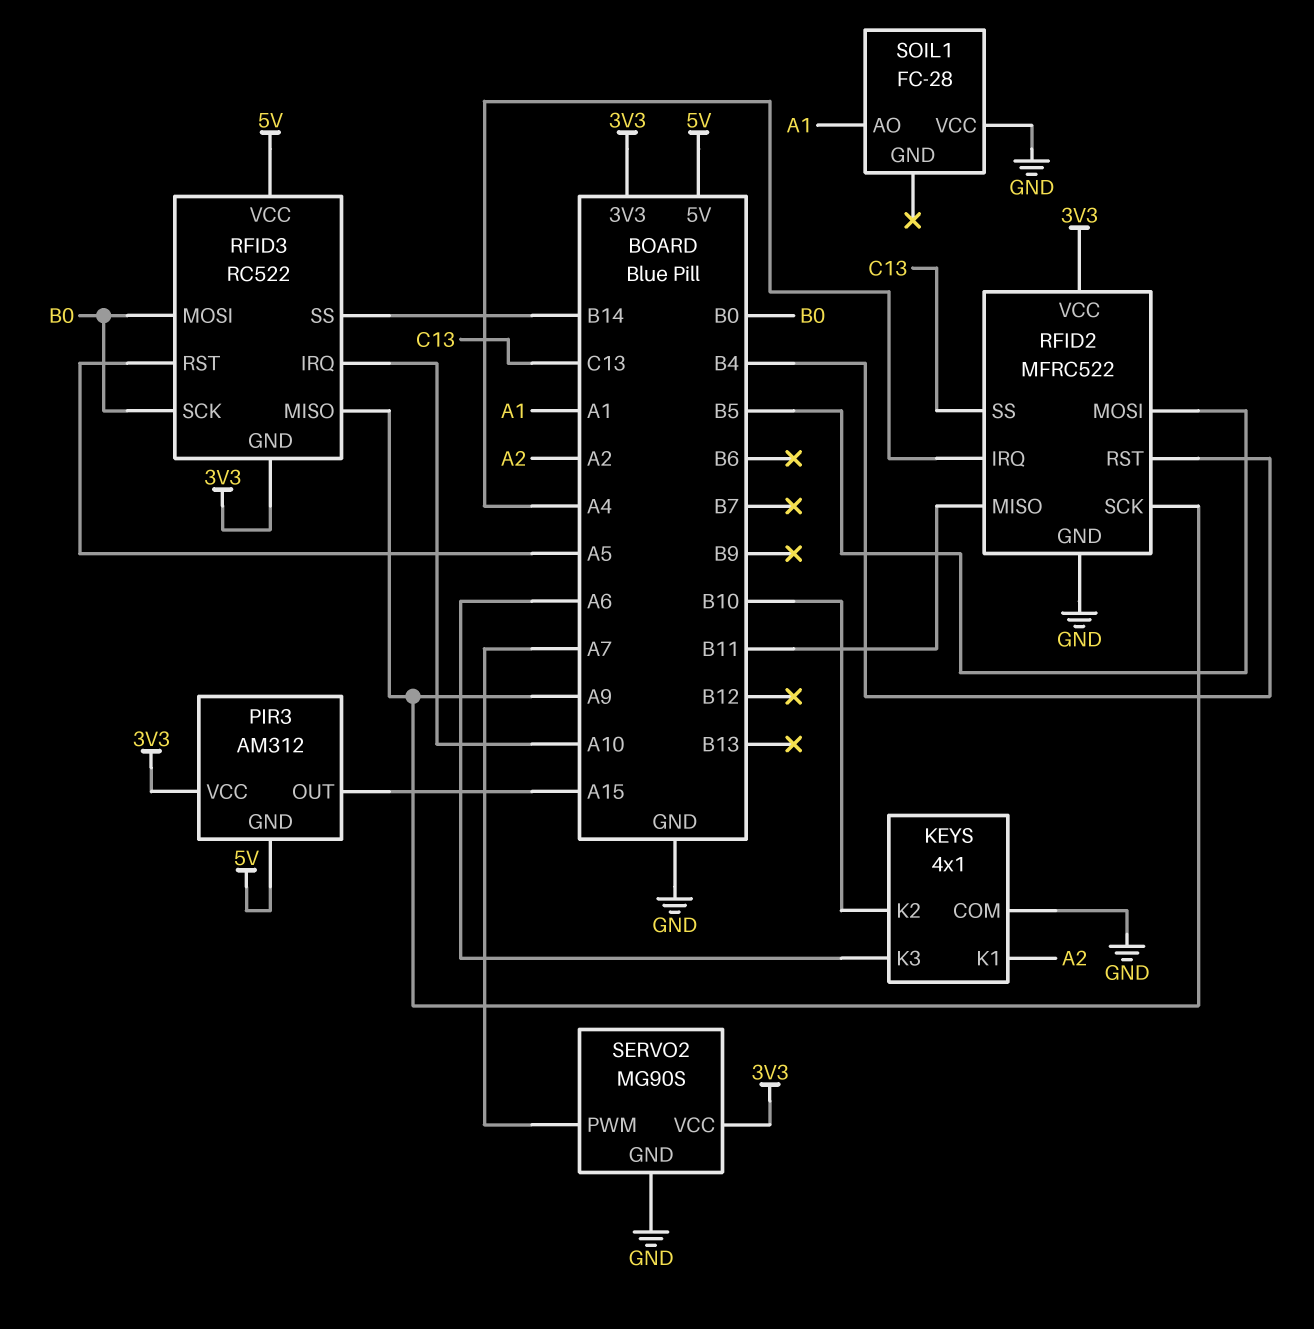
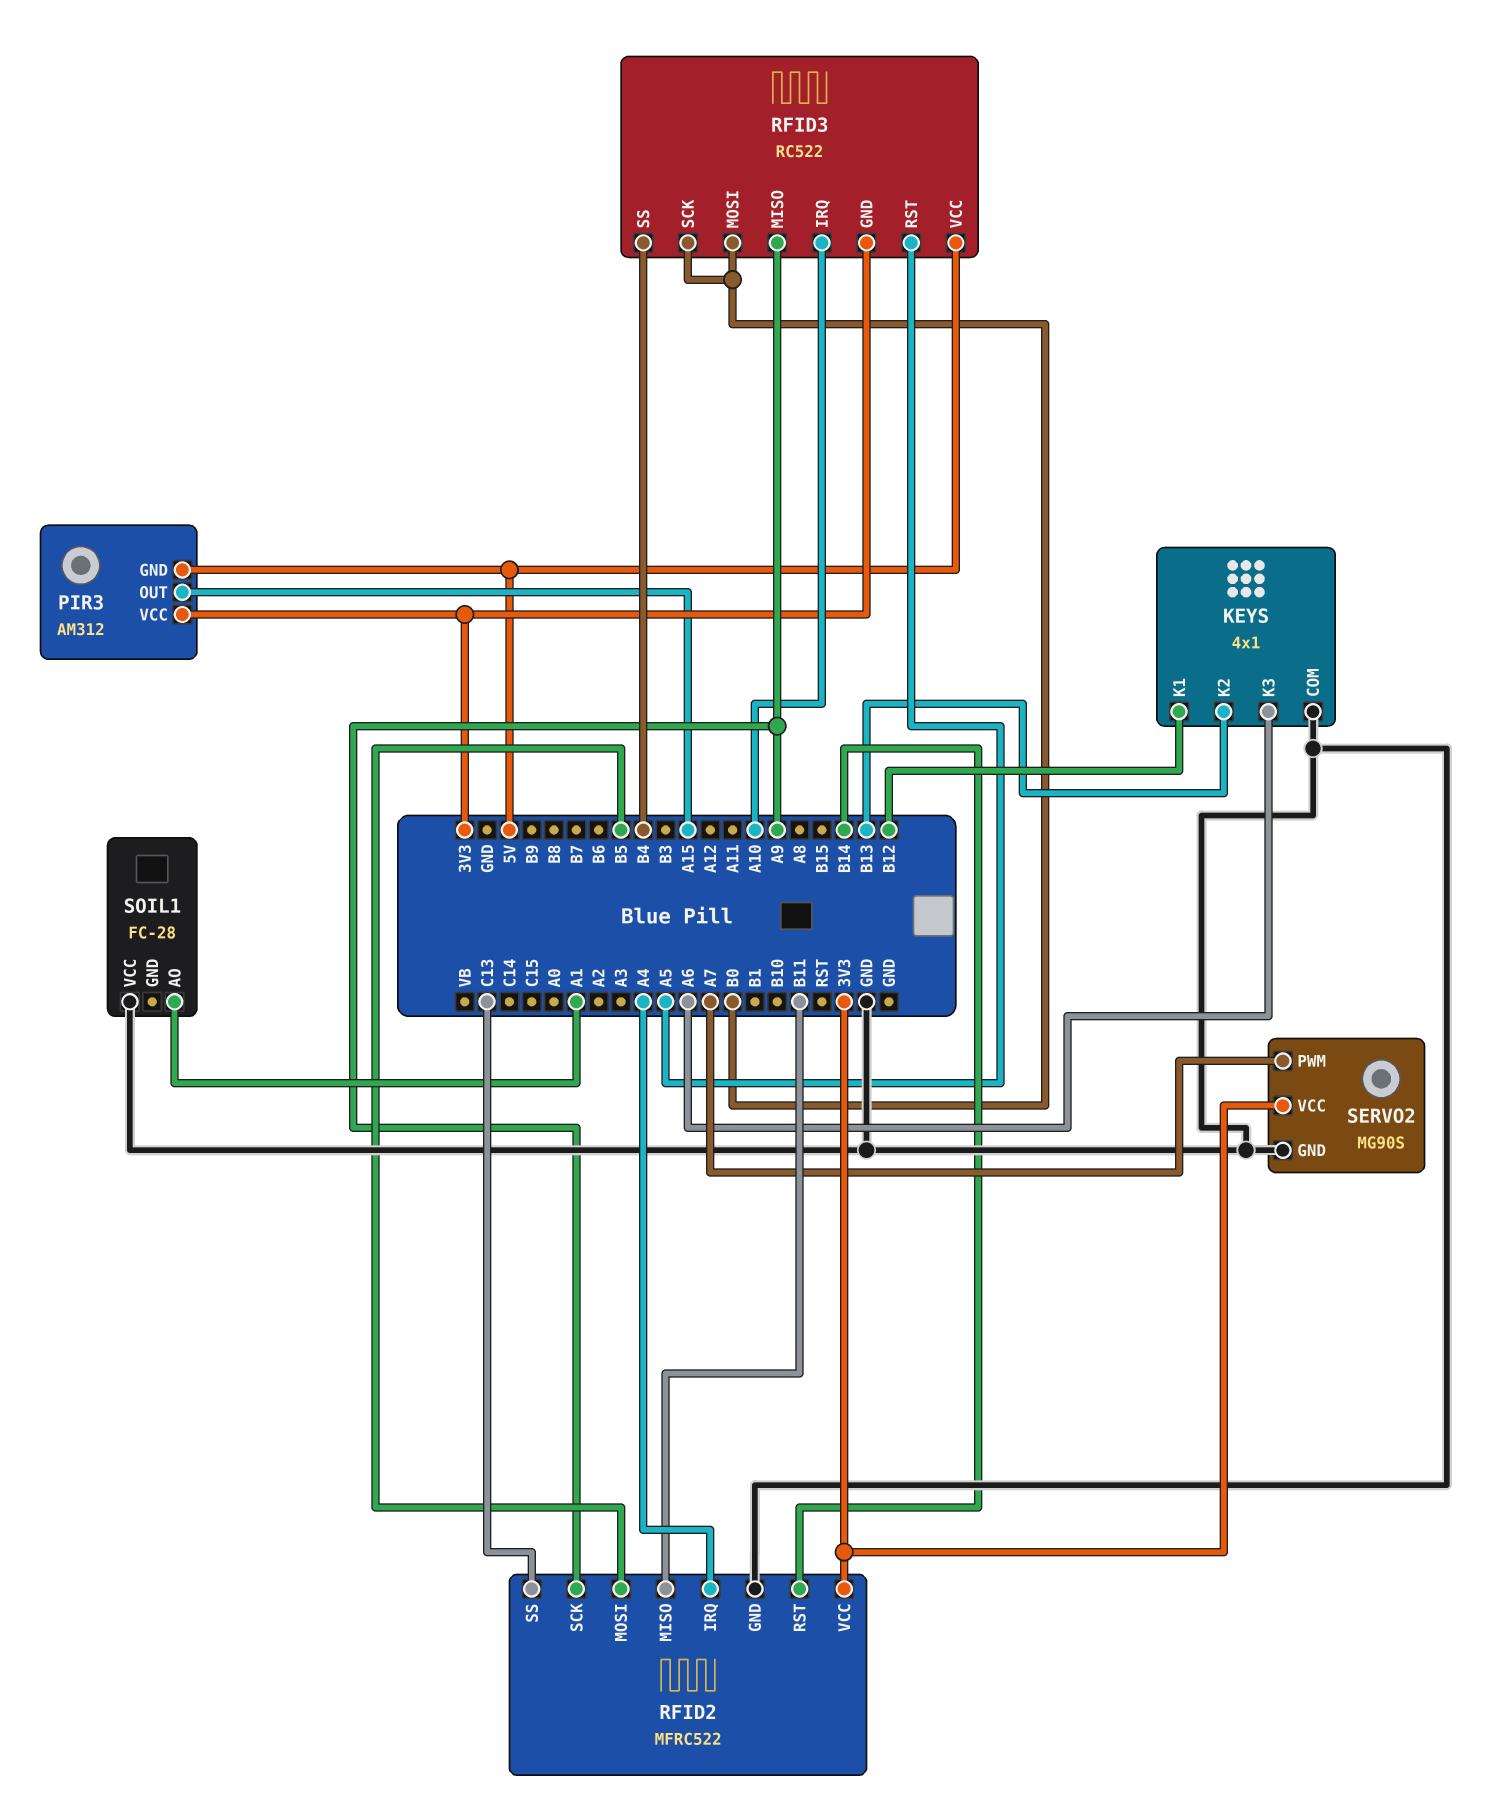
KEYS pin K1: A2 -> B12
KEYS pin K2: B10 -> B13
RFID2 pin RST: B4 -> B14
RFID3 pin SS: B14 -> B4

